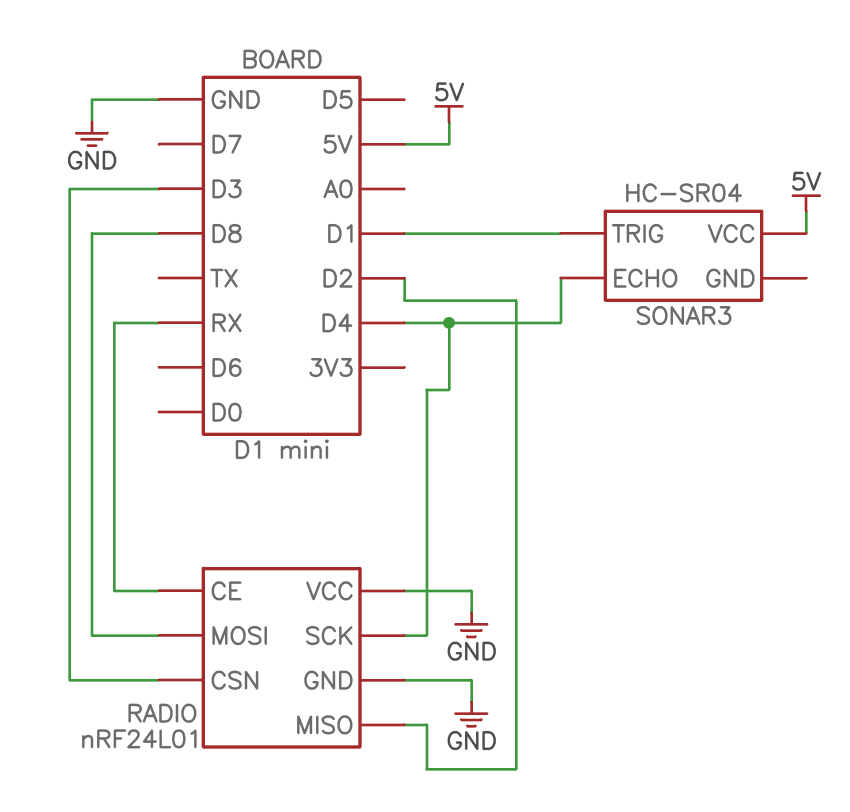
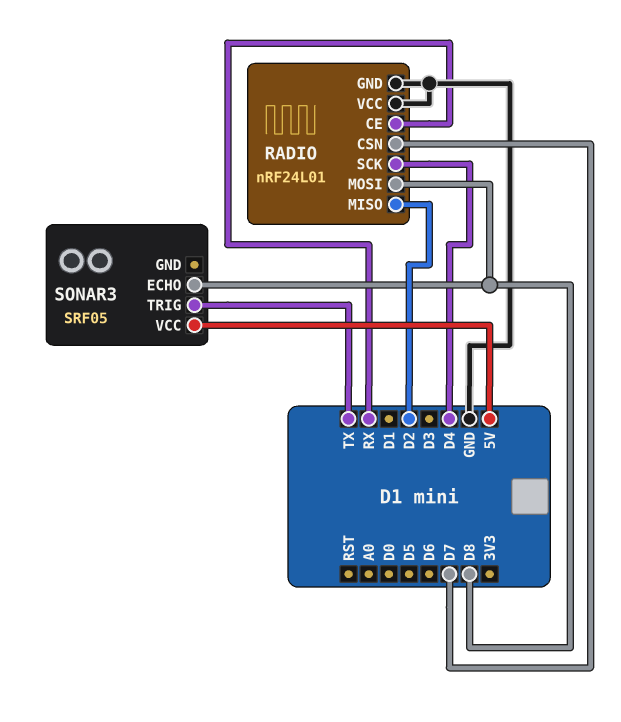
RADIO pin CSN: D3 -> D7
SONAR3: HC-SR04 -> SRF05
SONAR3 pin ECHO: D4 -> D8
SONAR3 pin TRIG: D1 -> TX

